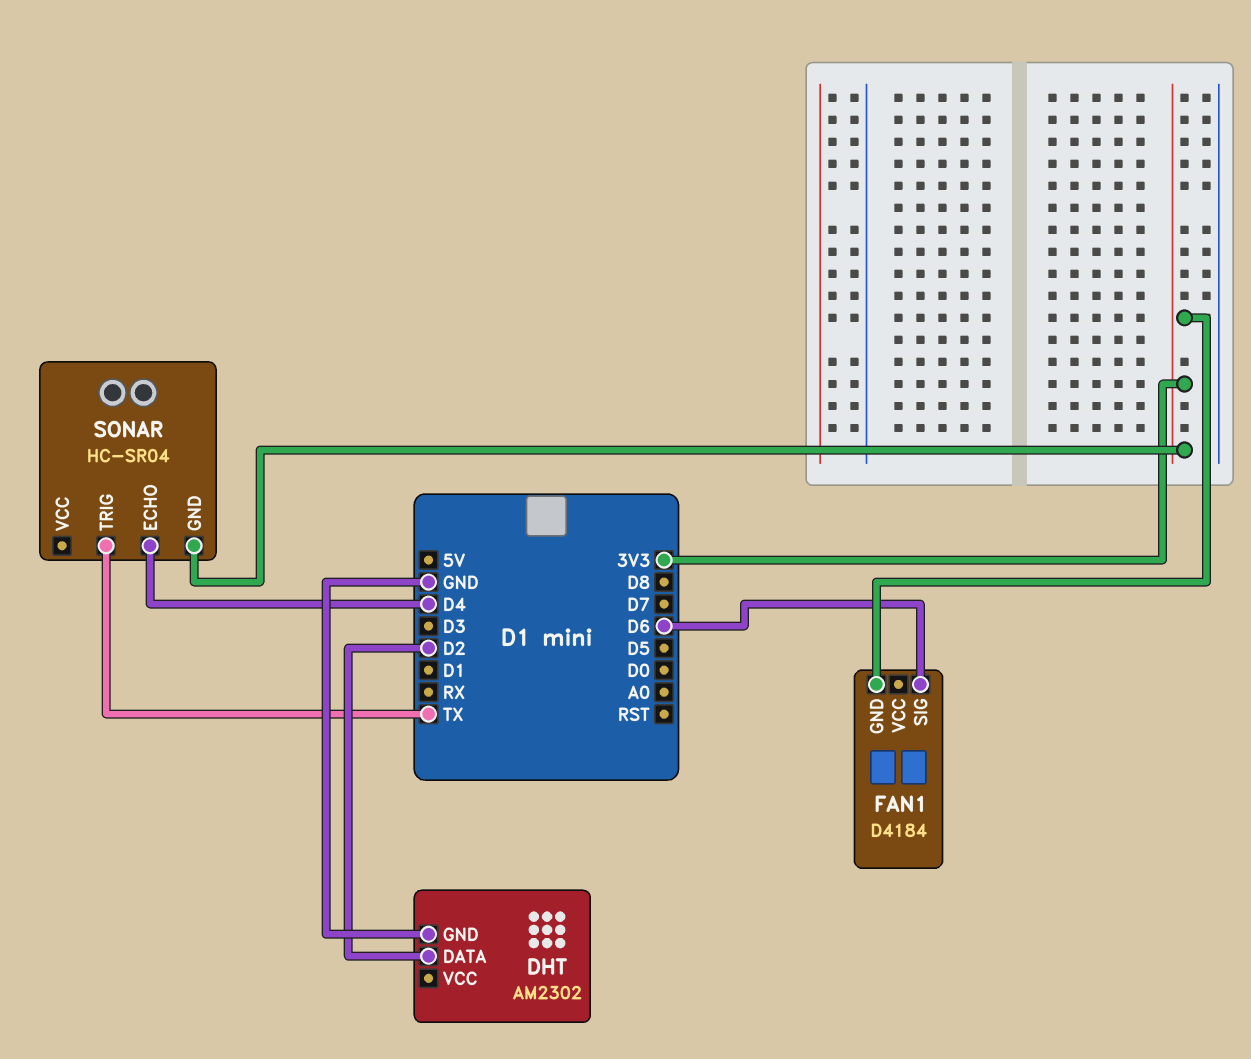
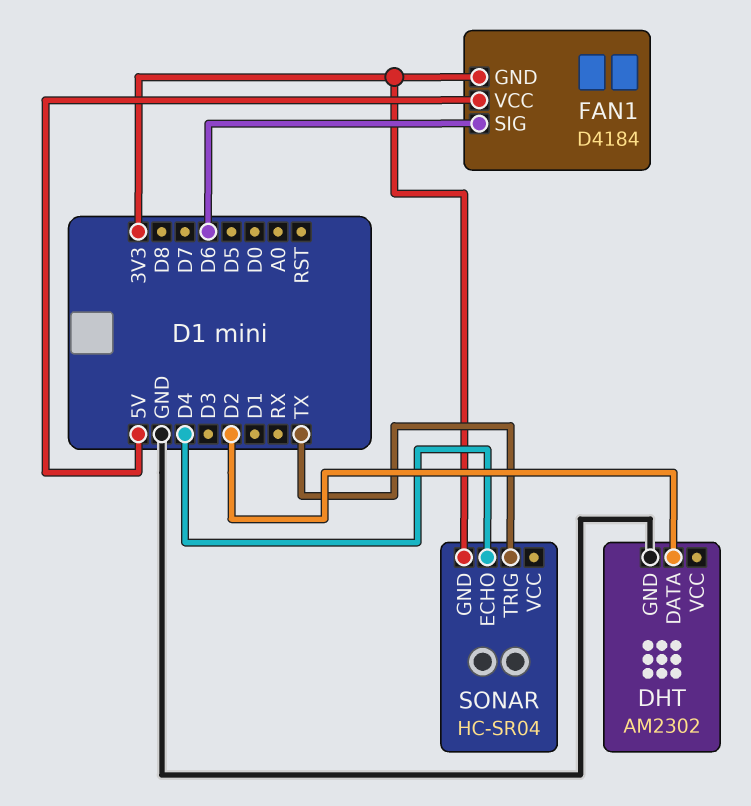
FAN1 pin VCC: none -> 5V

